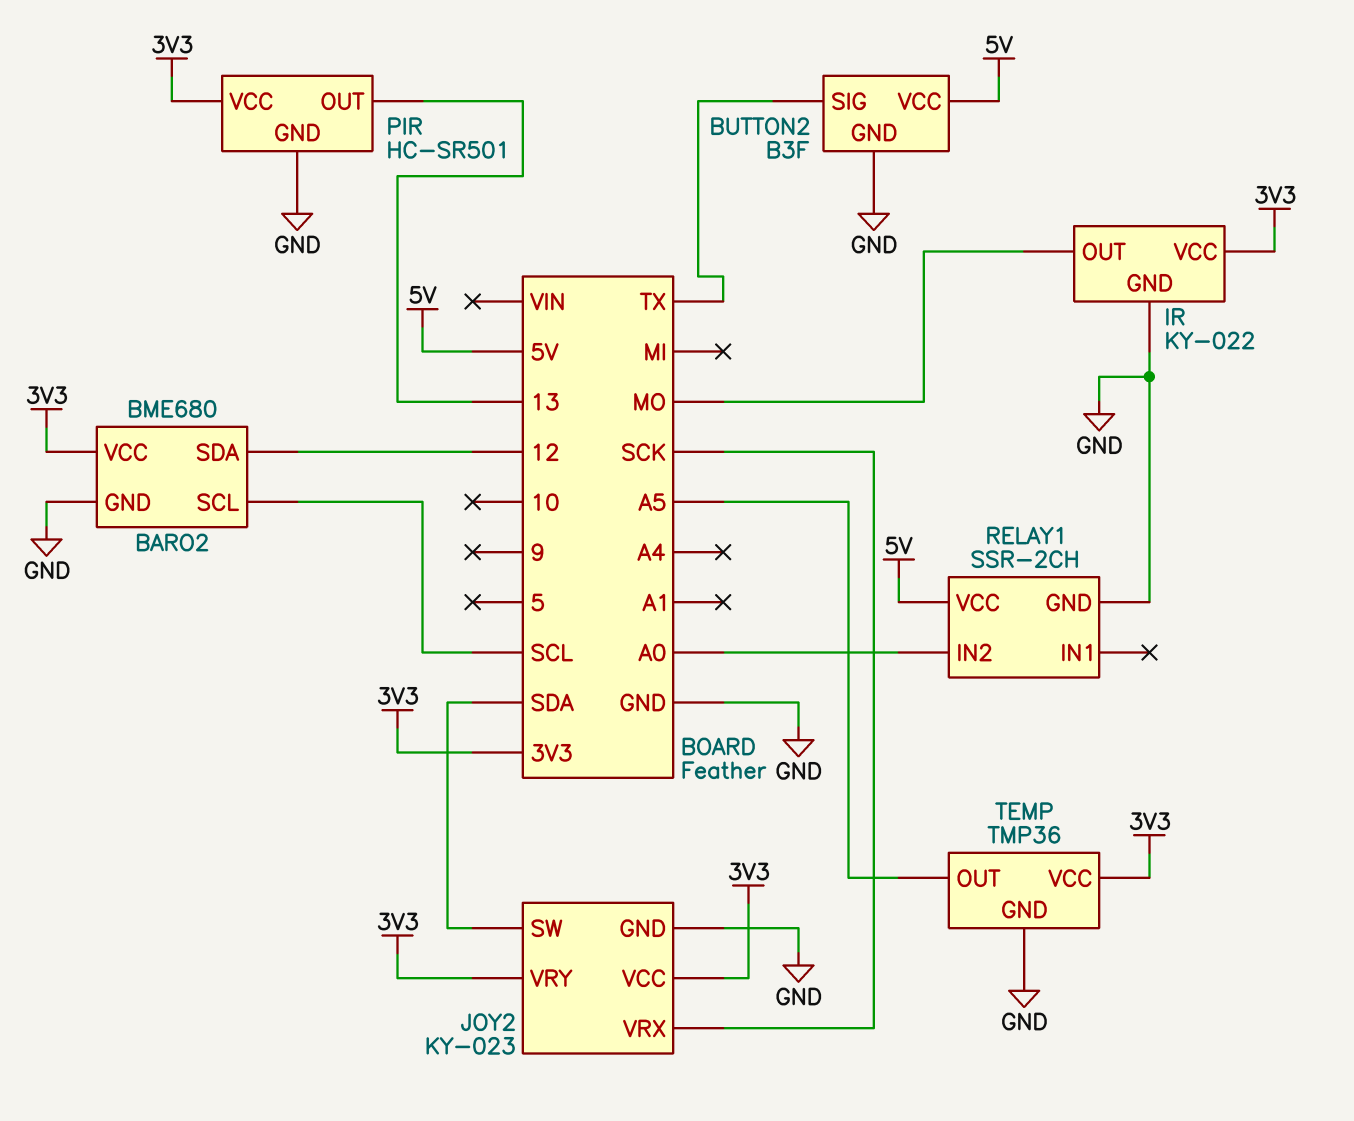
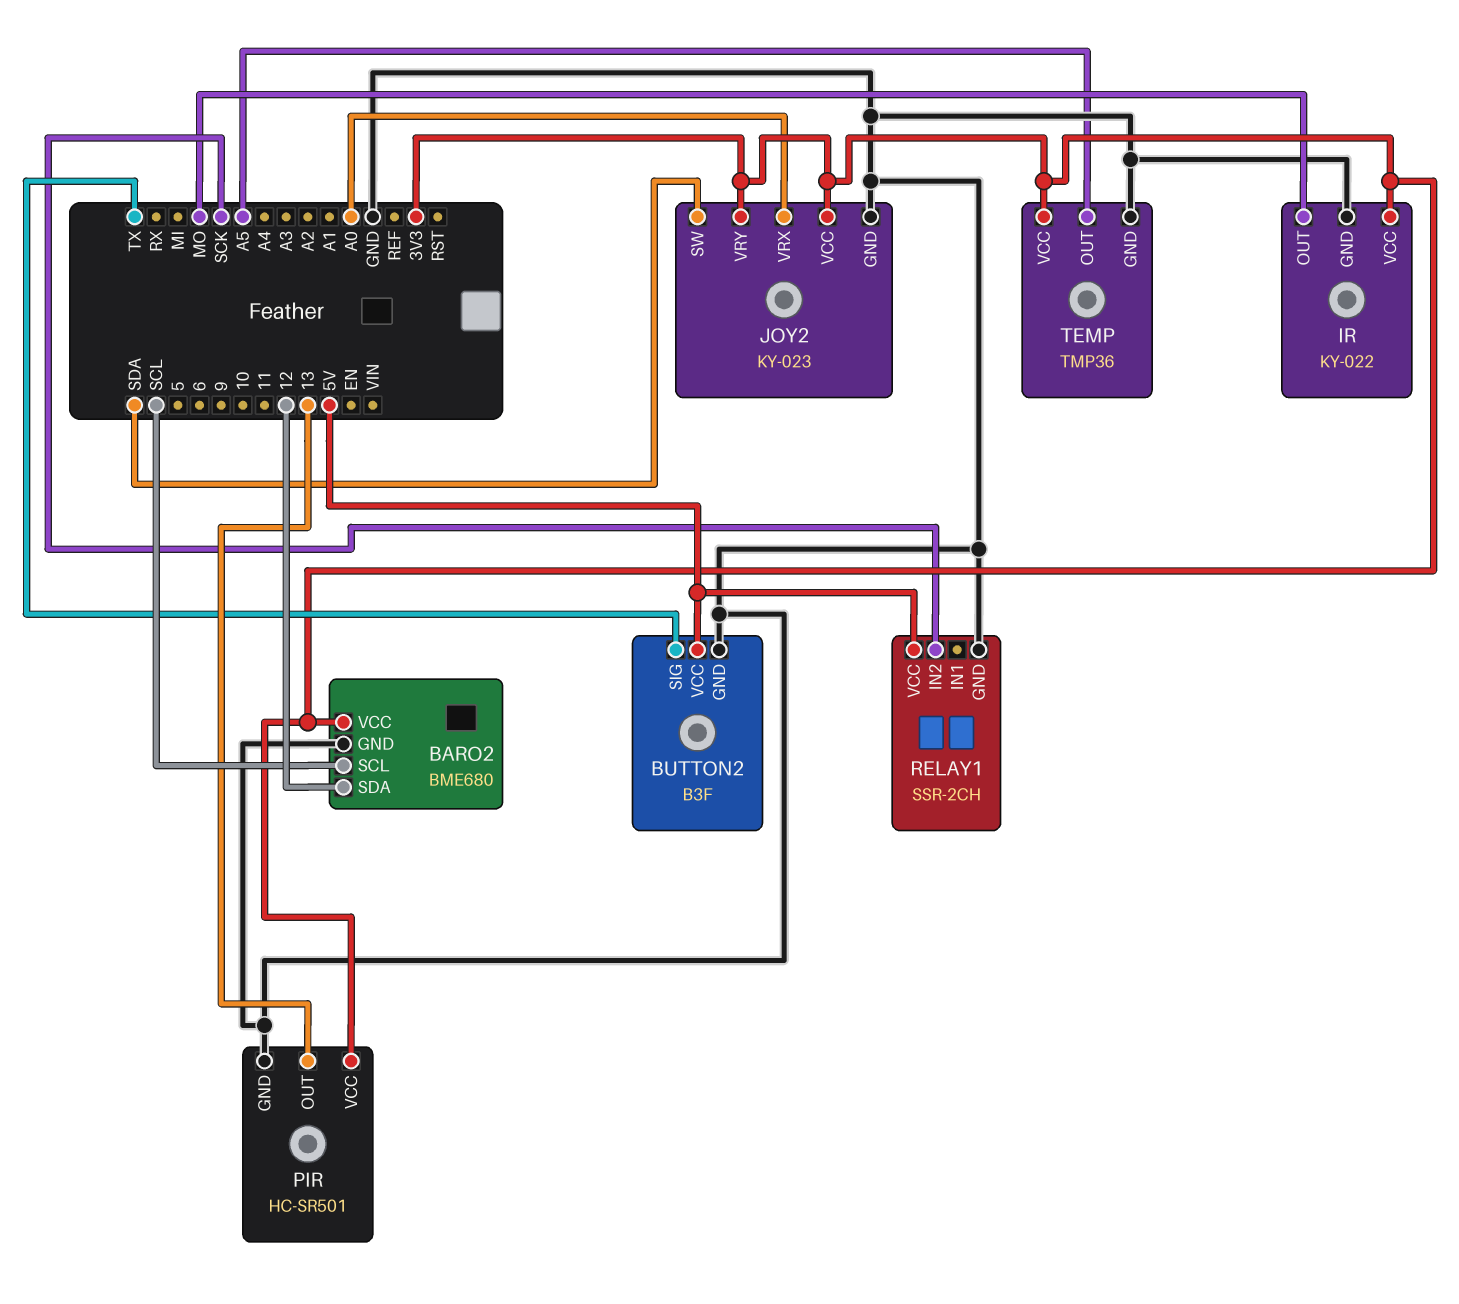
JOY2 pin VRX: SCK -> A0
RELAY1 pin IN2: A0 -> SCK

